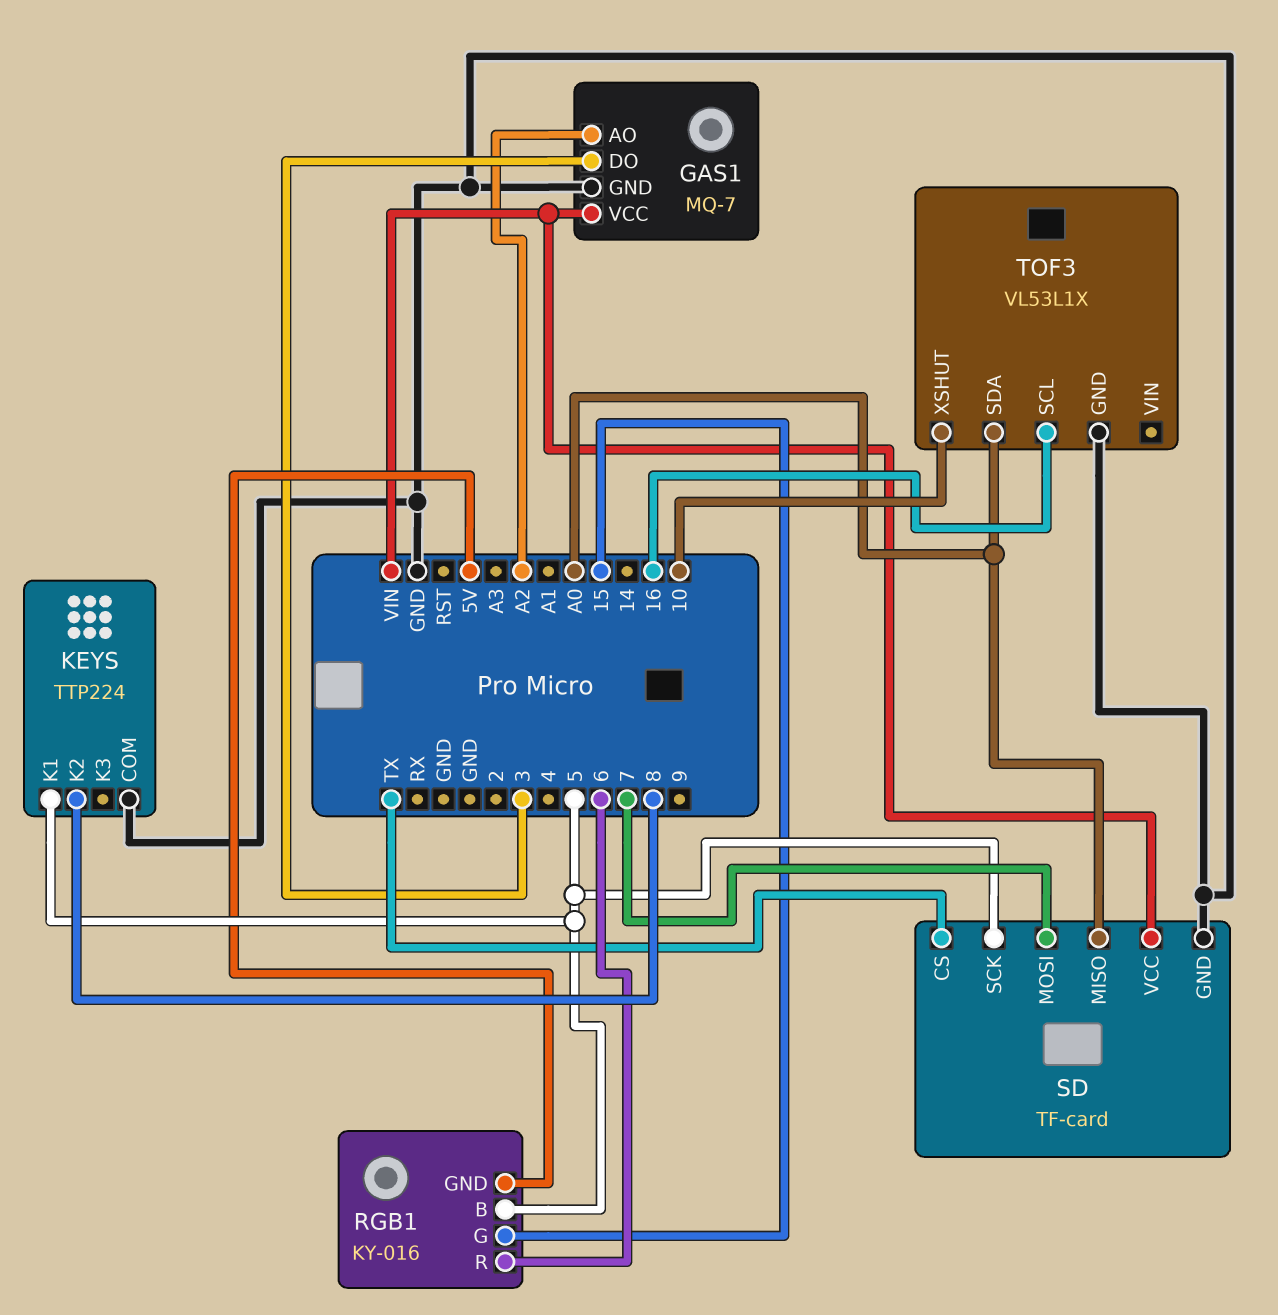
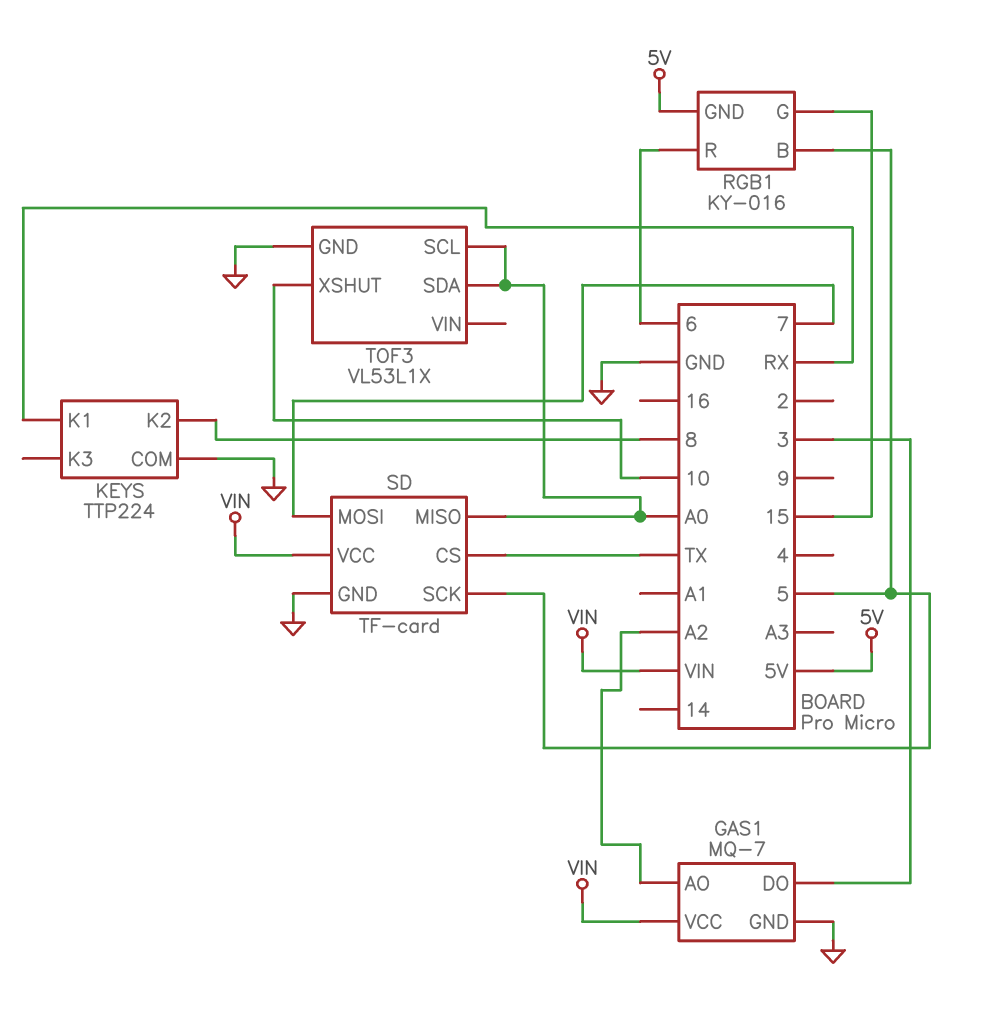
KEYS pin K1: 5 -> RX
TOF3 pin SCL: 16 -> A0

